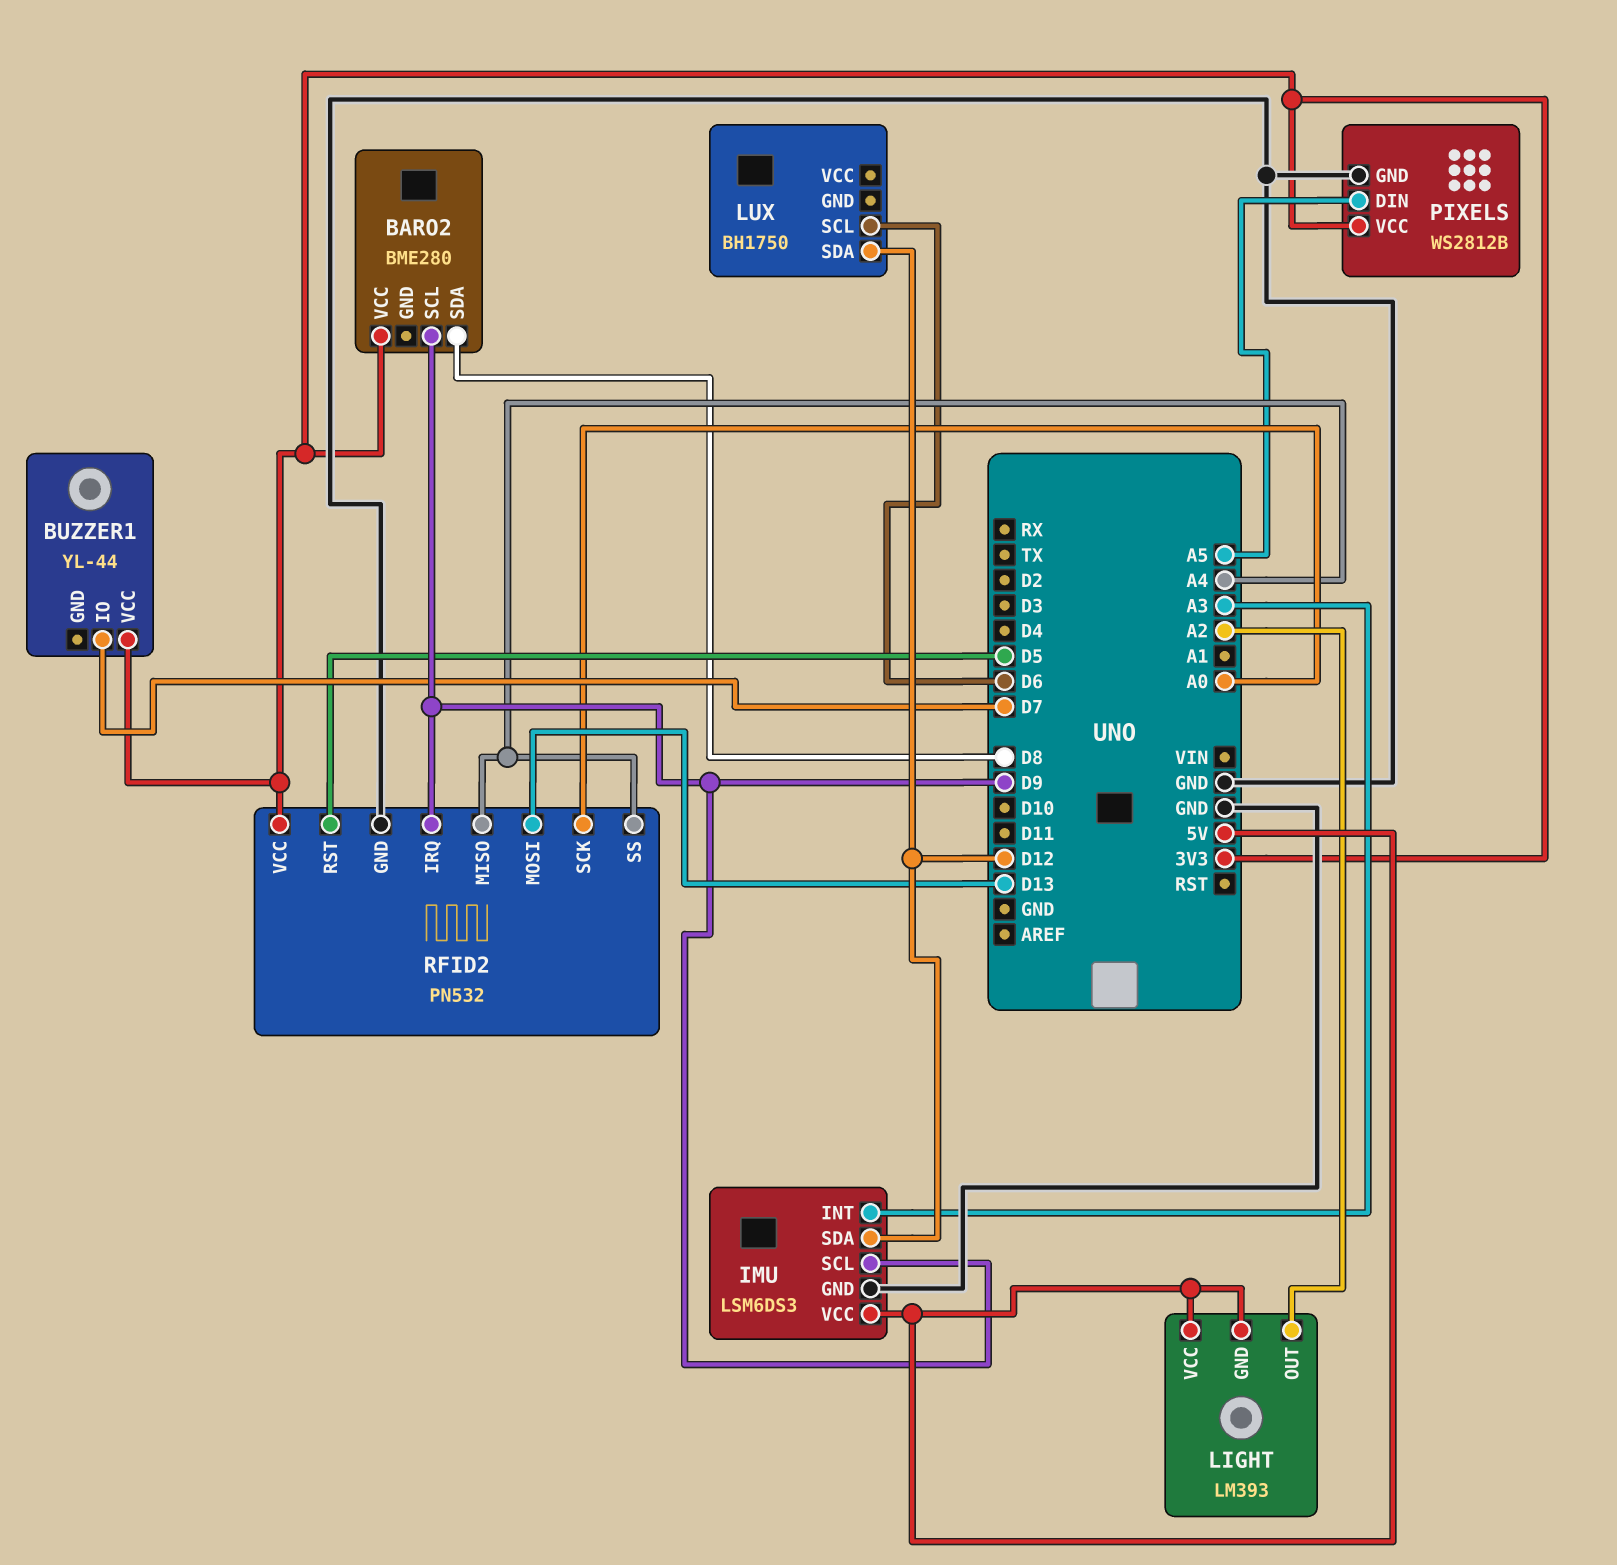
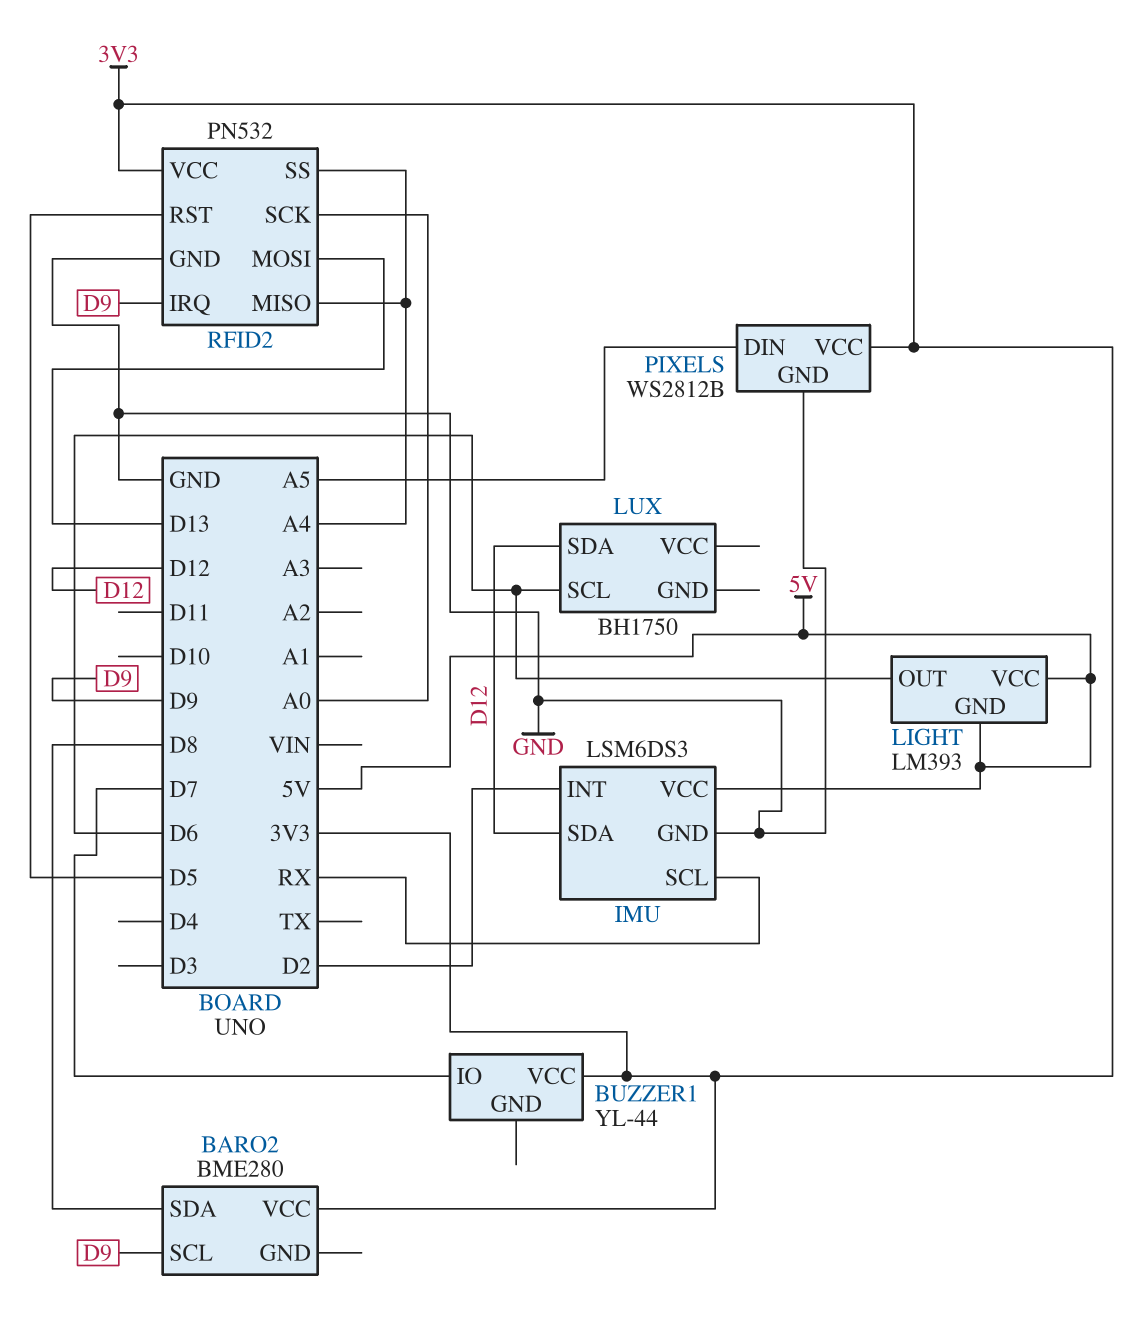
IMU pin INT: A3 -> D2
IMU pin SCL: D9 -> RX
LIGHT pin OUT: A2 -> D6

